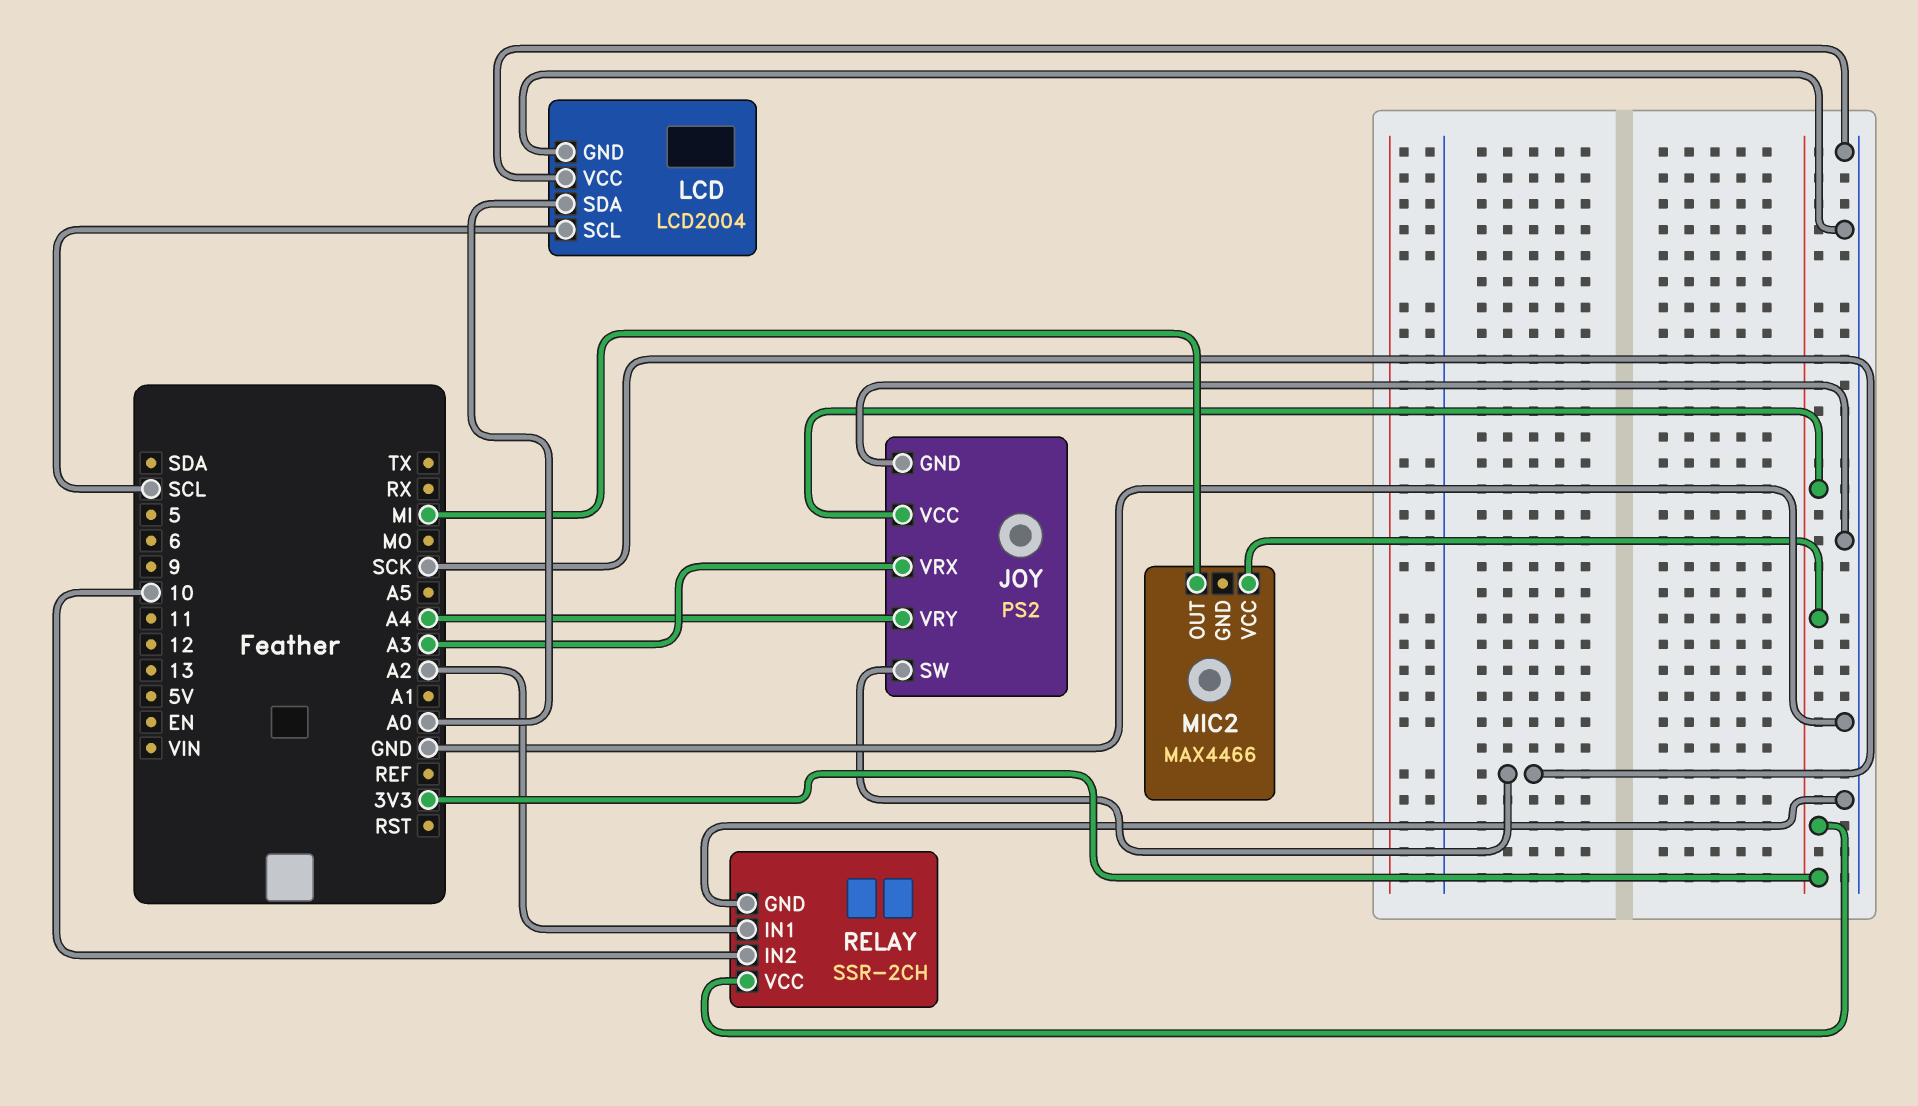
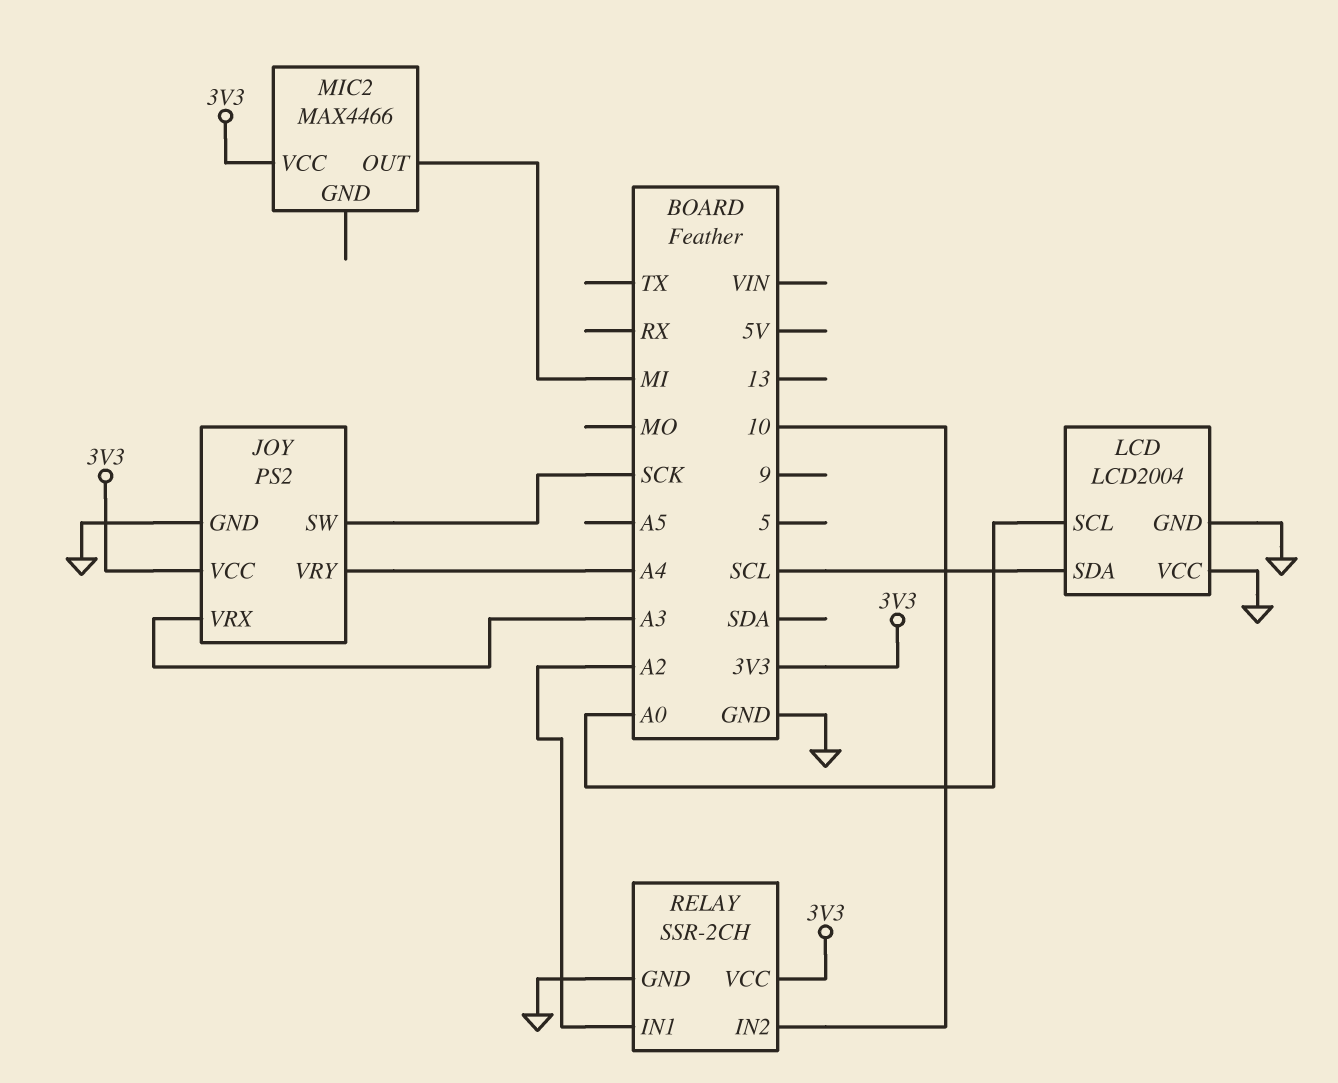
LCD pin SCL: SCL -> A0
LCD pin SDA: A0 -> SCL

